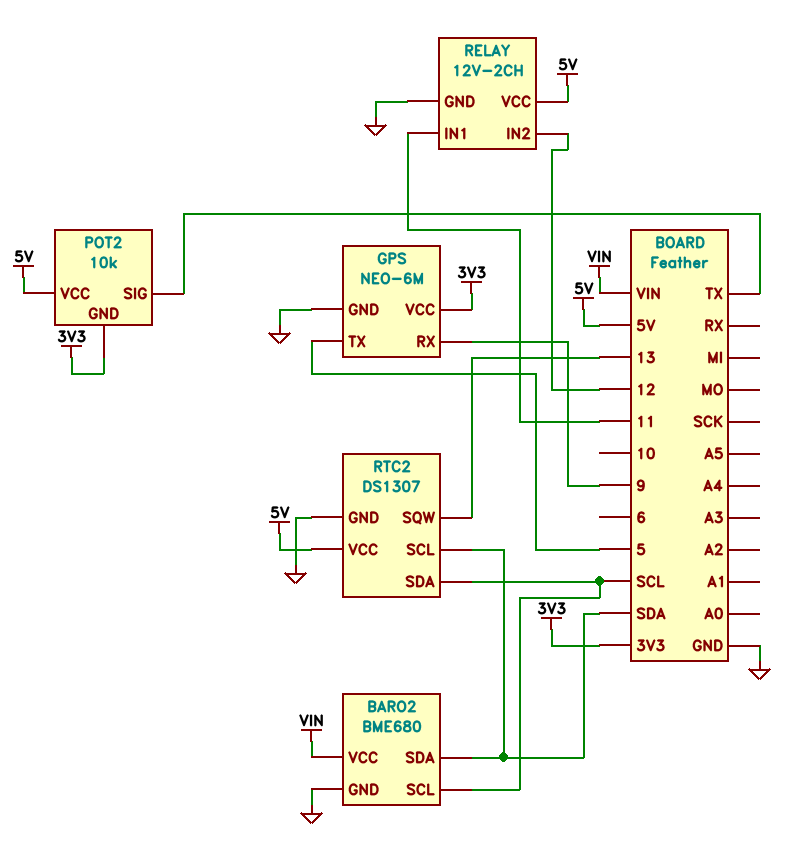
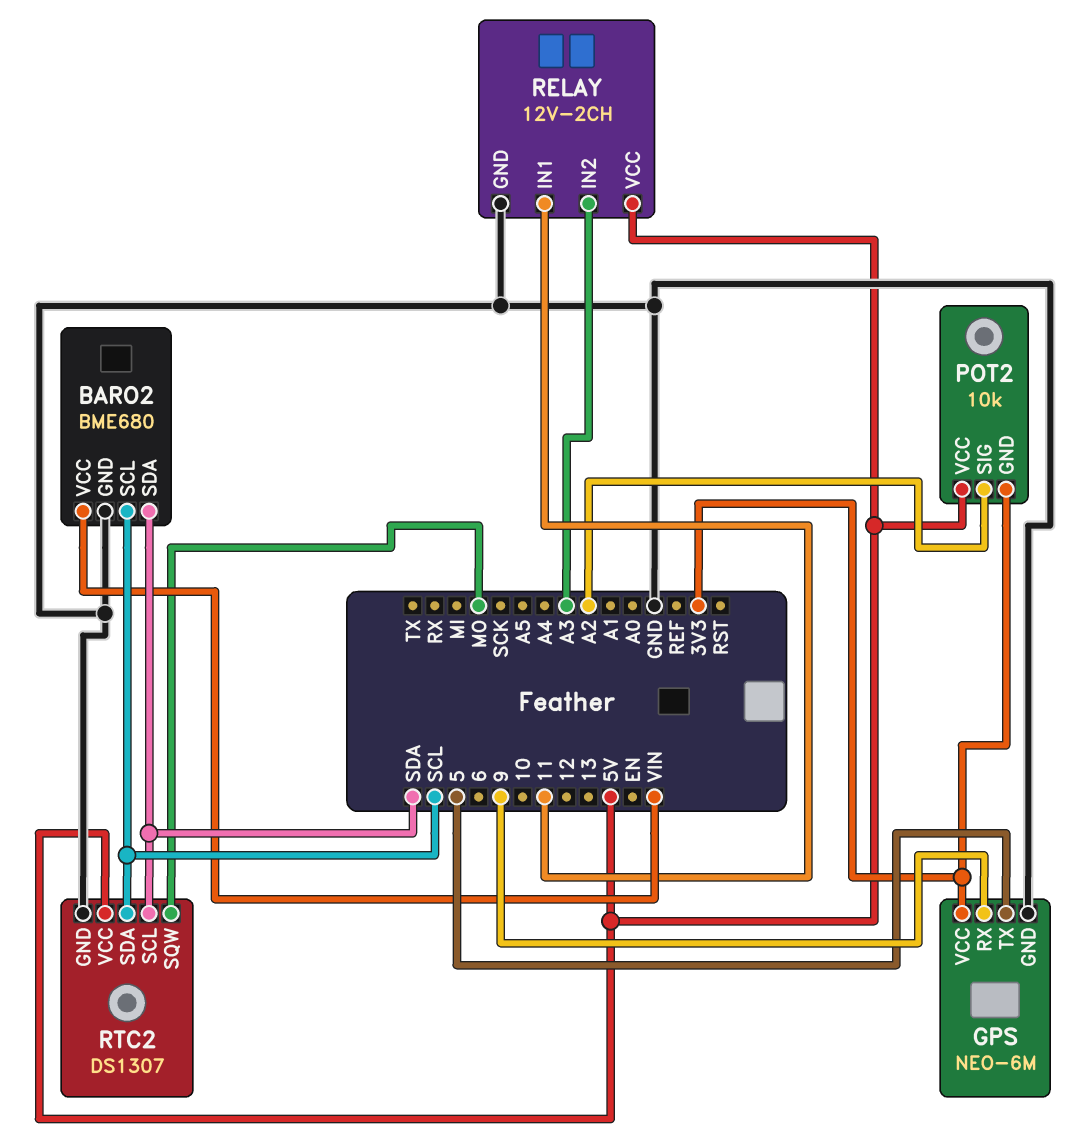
POT2 pin SIG: TX -> A2
RELAY pin IN2: 12 -> A3
RTC2 pin SQW: 13 -> MO

